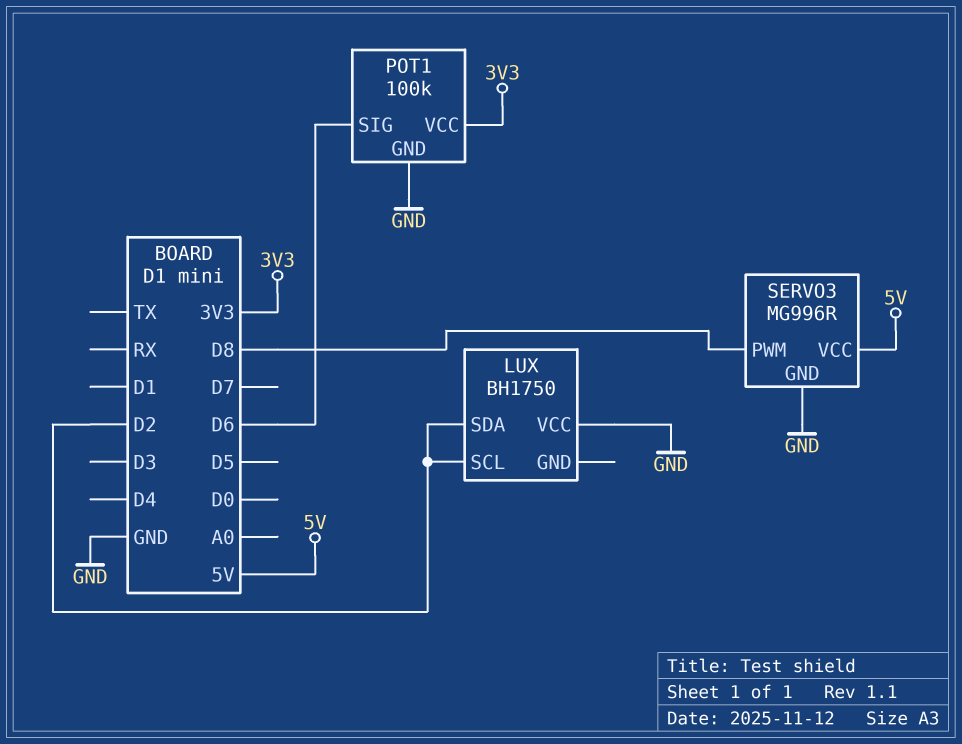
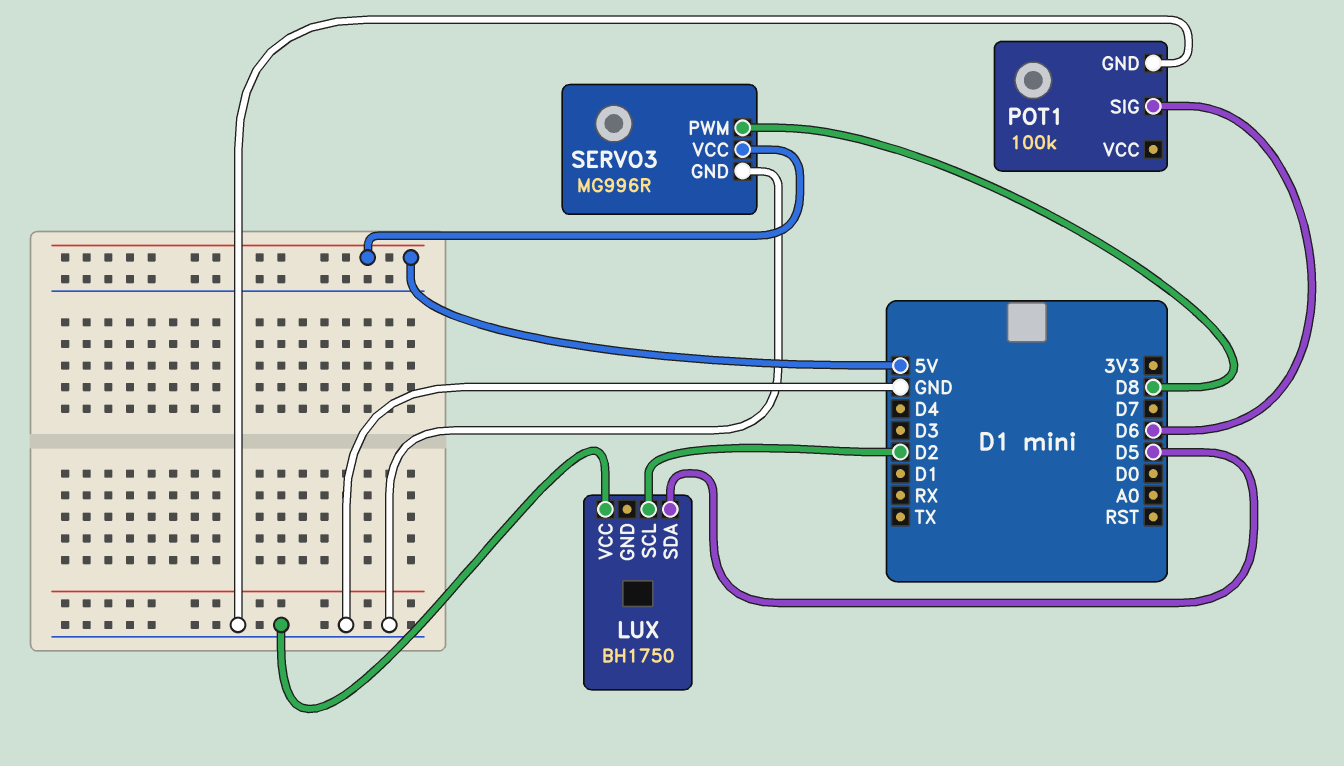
LUX pin SDA: D2 -> D5
POT1 pin VCC: 3V3 -> none

